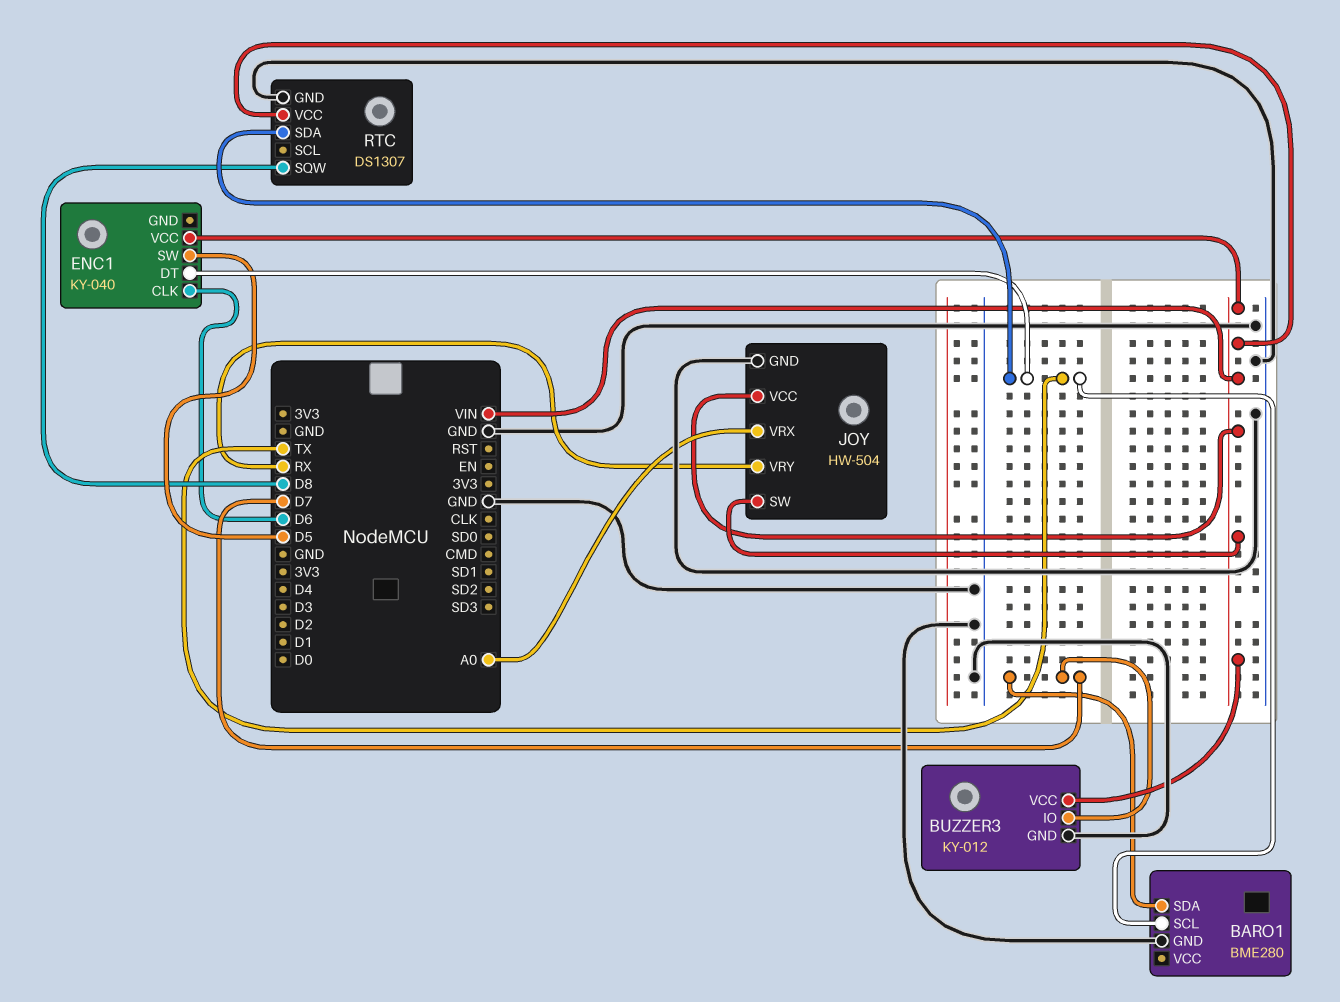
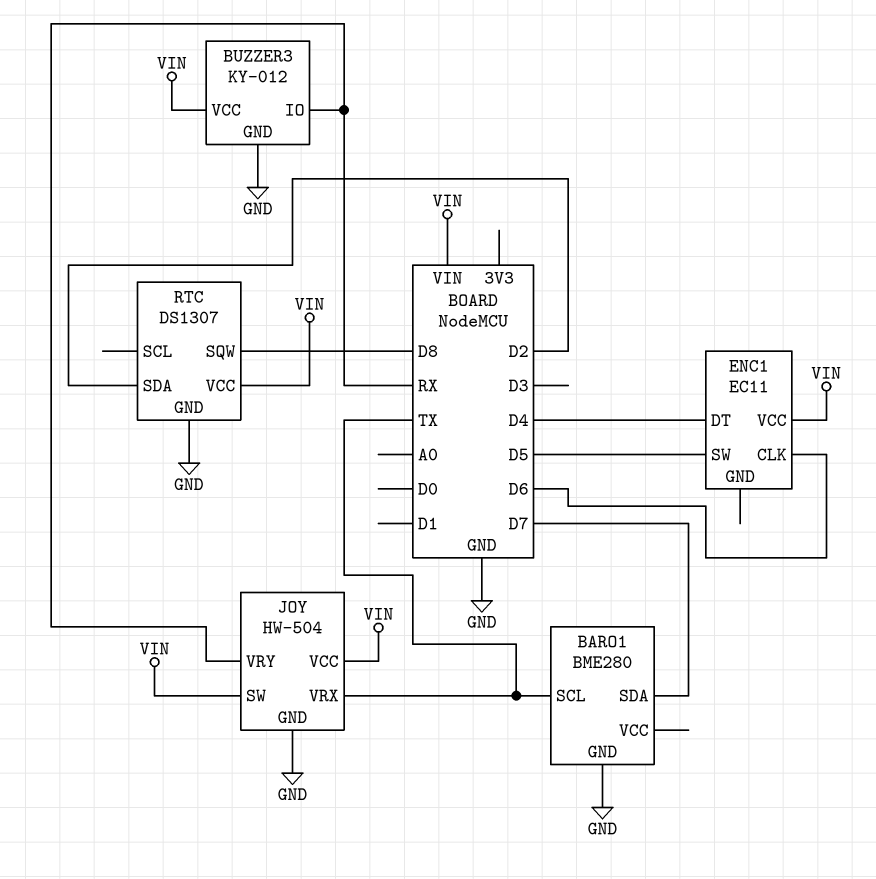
BUZZER3 pin IO: D7 -> RX
ENC1: KY-040 -> EC11
ENC1 pin DT: TX -> D4
JOY pin VRX: A0 -> TX
RTC pin SDA: TX -> D2

